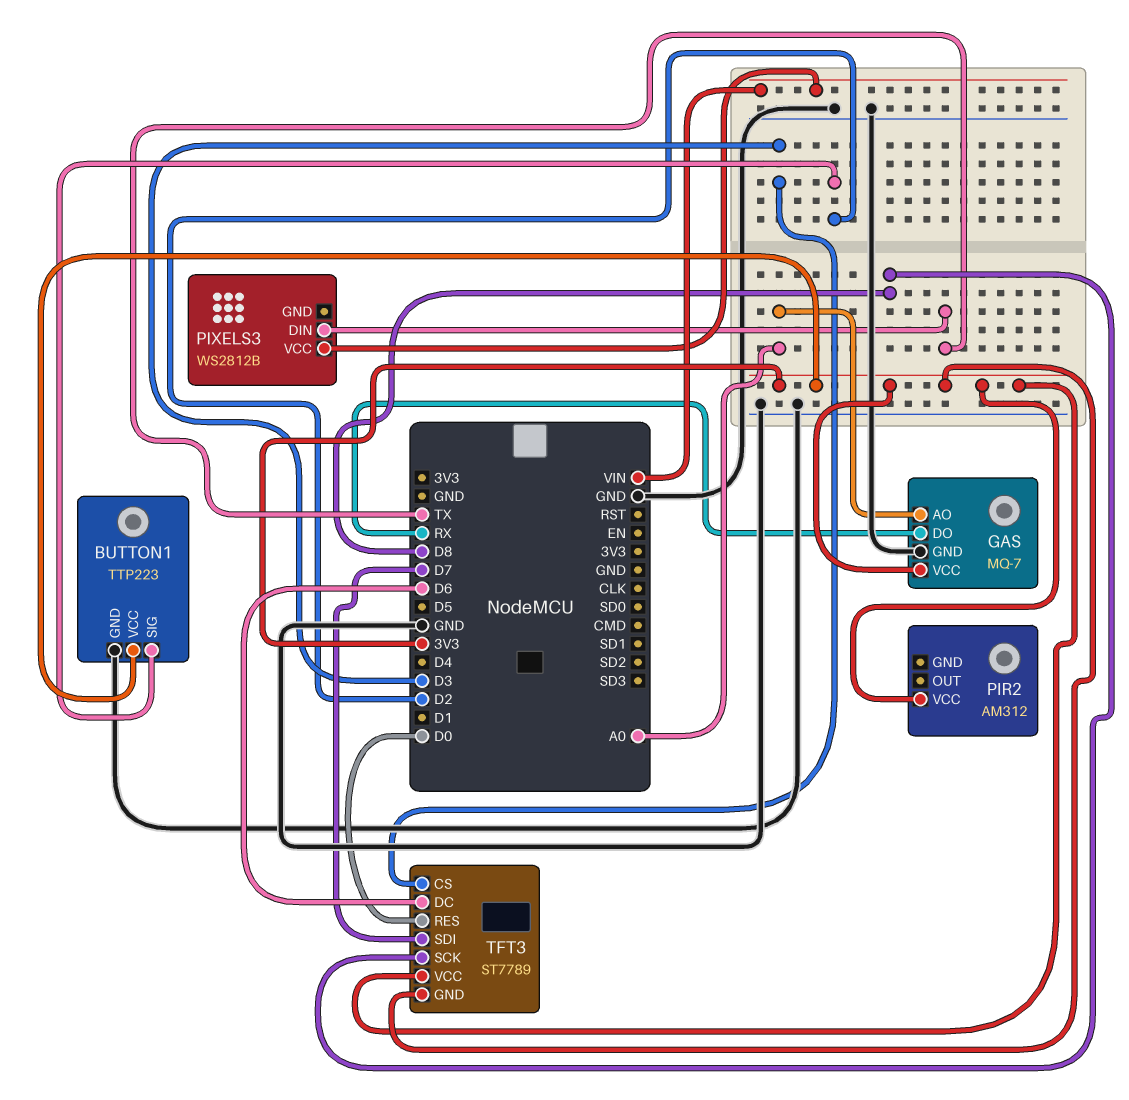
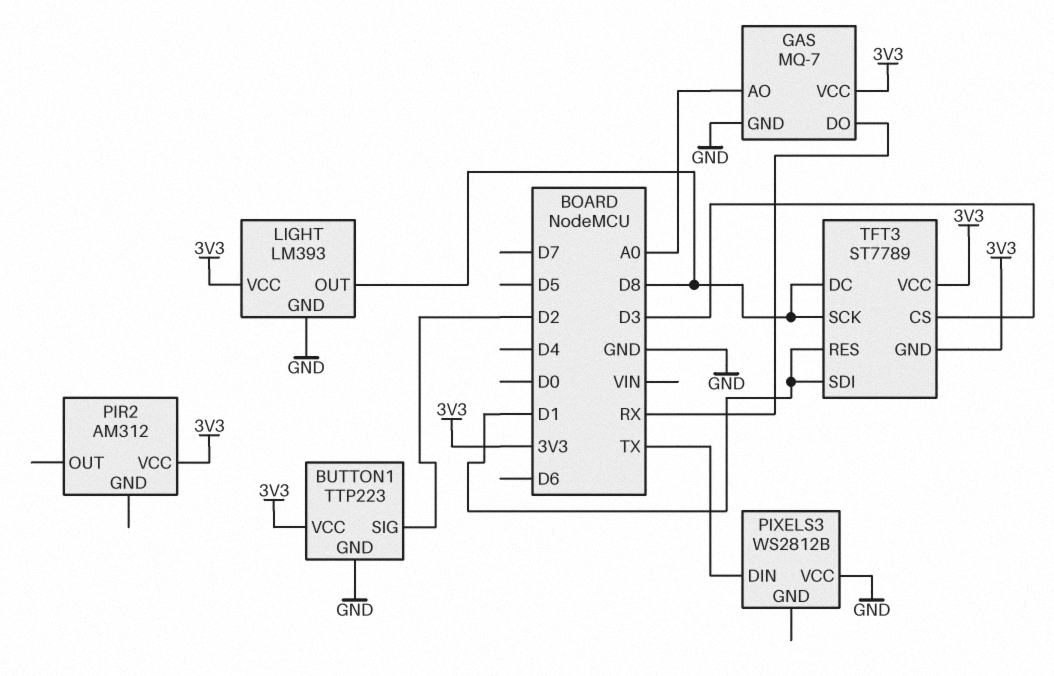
LIGHT: none -> LM393
LIGHT pin GND: none -> GND
LIGHT pin OUT: none -> D8
LIGHT pin VCC: none -> 3V3
PIXELS3 pin VCC: VIN -> GND
TFT3 pin DC: D6 -> D8
TFT3 pin RES: D0 -> D1
TFT3 pin SDI: D7 -> D1

